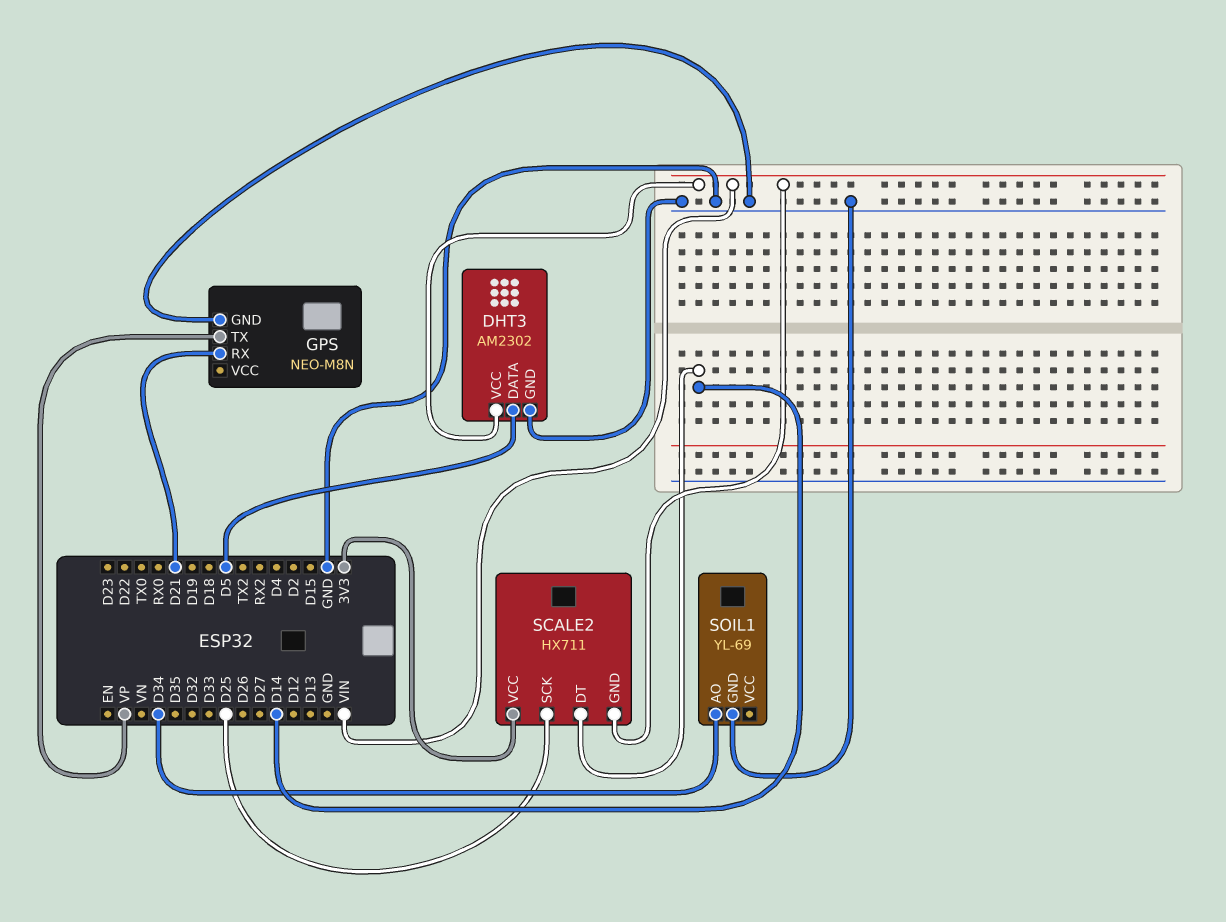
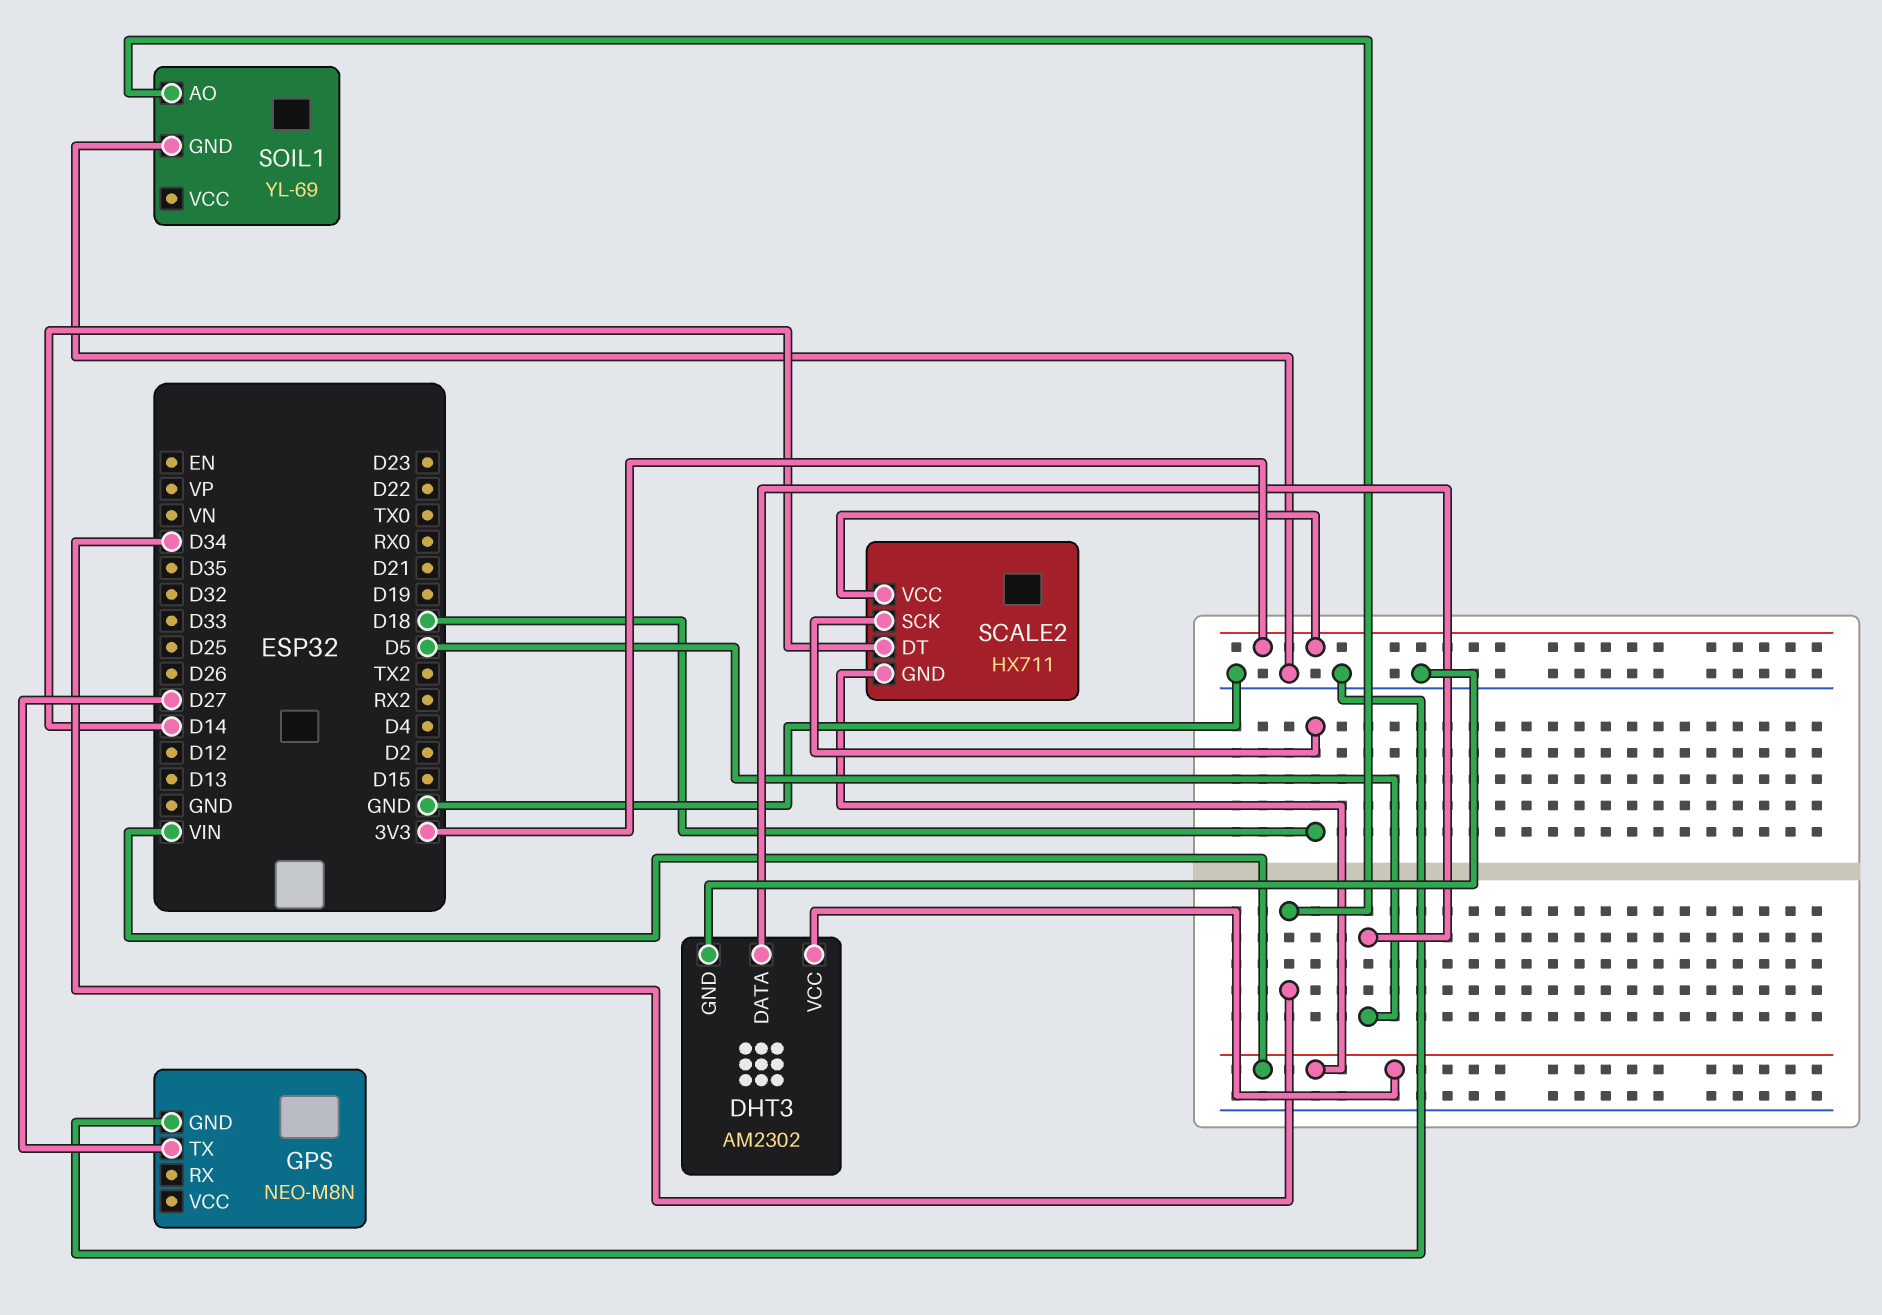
GPS pin RX: D21 -> none
GPS pin TX: VP -> D27
SCALE2 pin SCK: D25 -> D18

